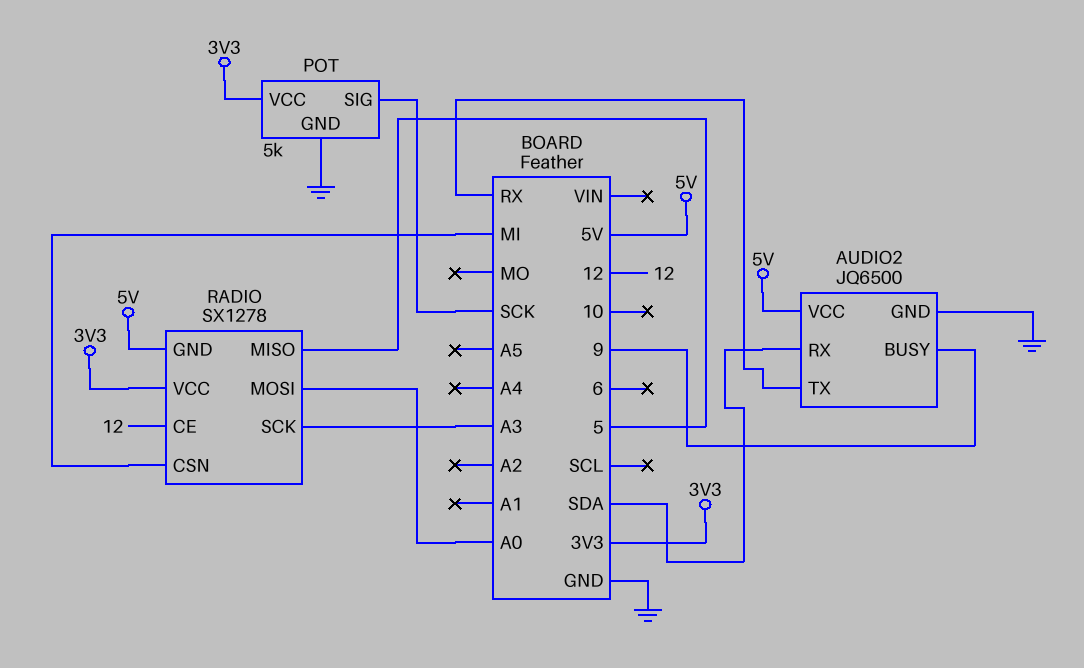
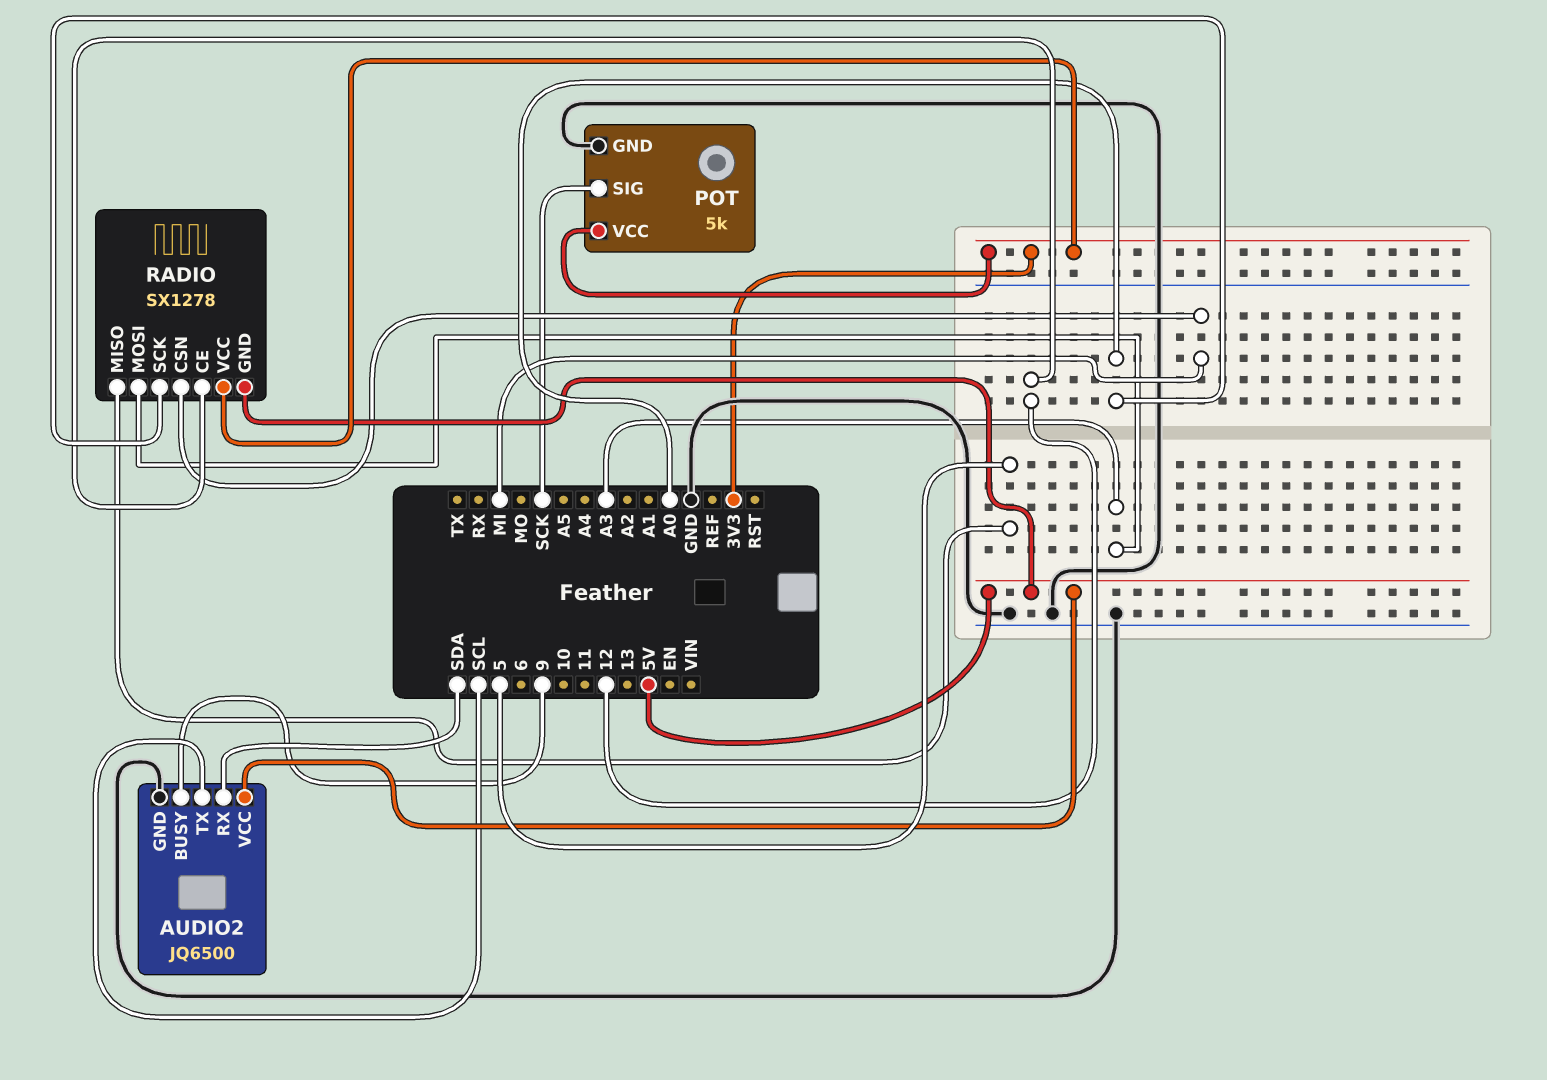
AUDIO2 pin TX: RX -> SCL
RADIO pin MOSI: A0 -> A3
RADIO pin SCK: A3 -> A0

